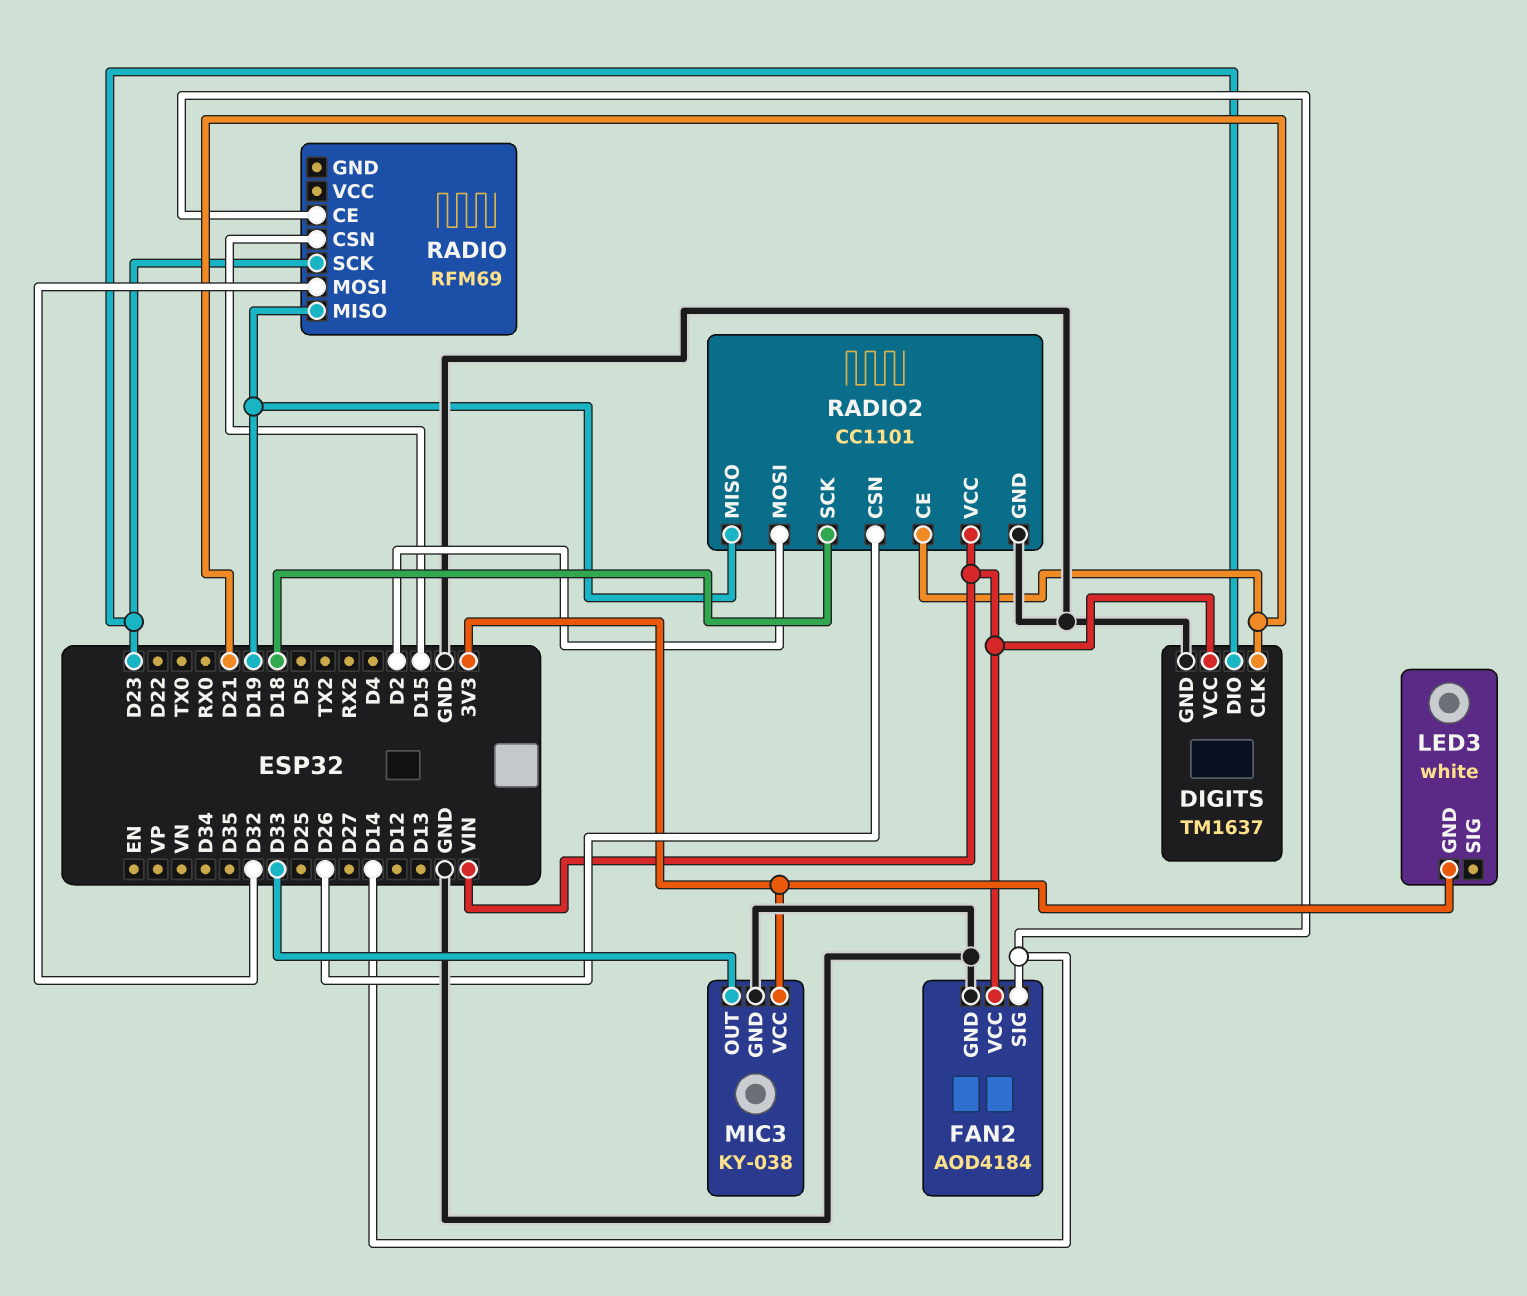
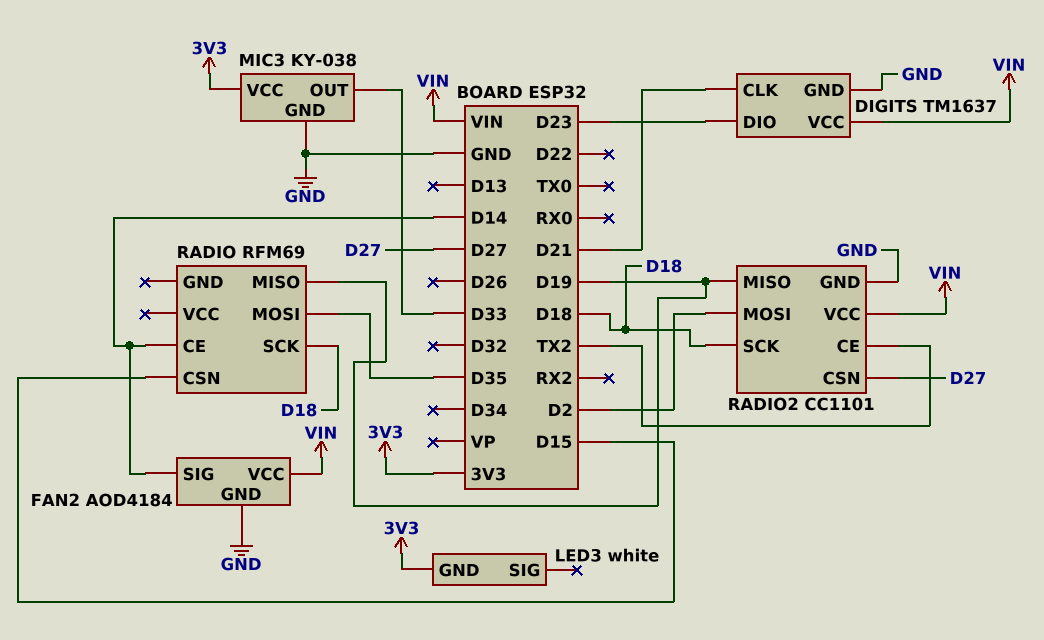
RADIO pin MOSI: D32 -> D35
RADIO pin SCK: D23 -> D18
RADIO2 pin CE: D21 -> TX2
RADIO2 pin CSN: D26 -> D27

